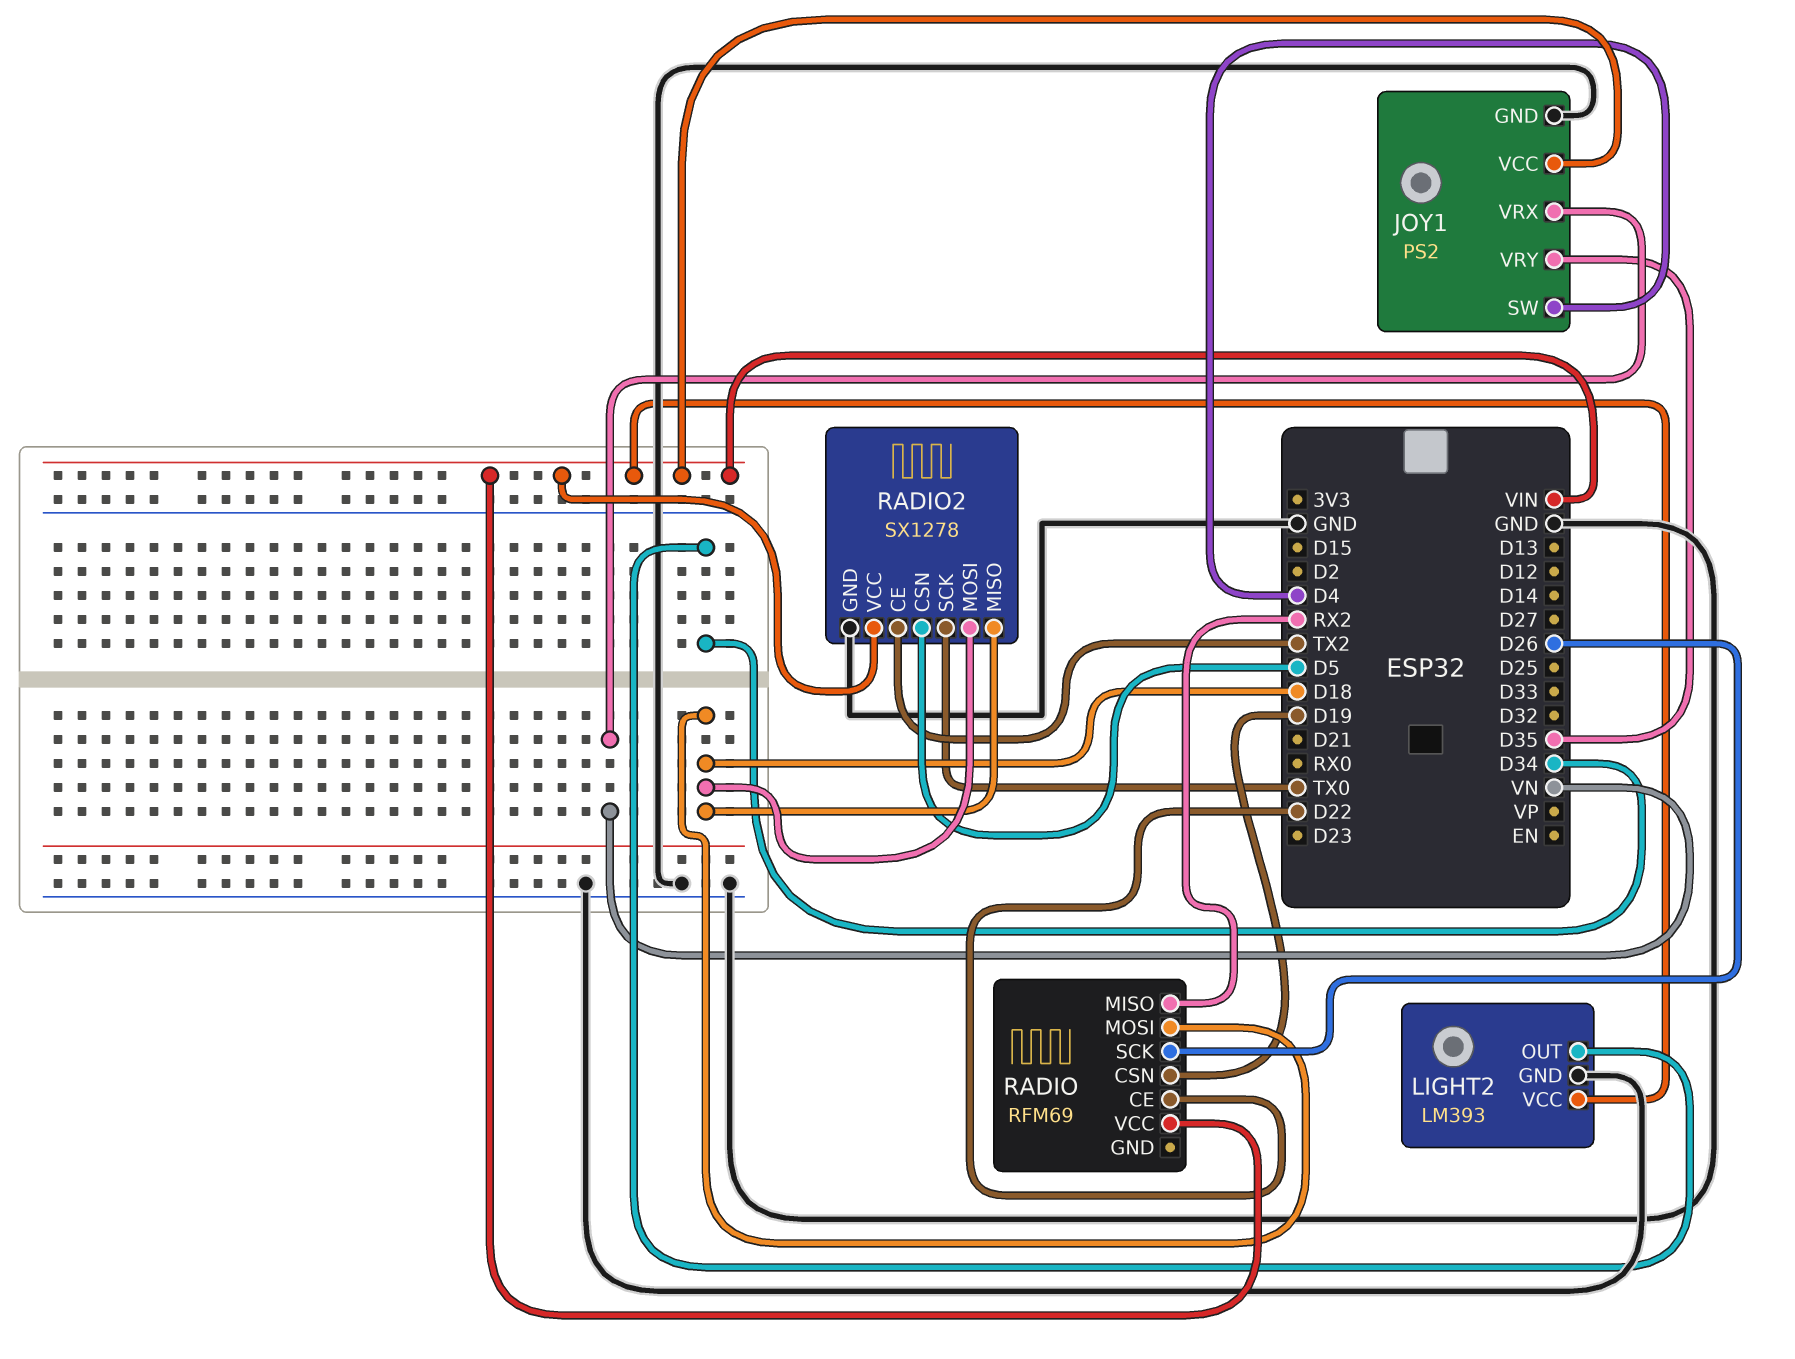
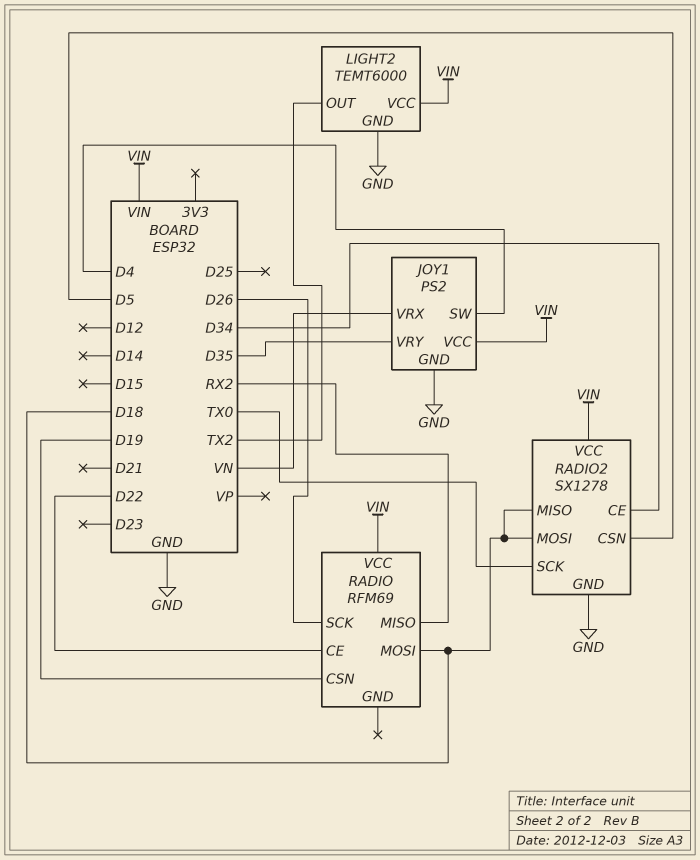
LIGHT2: LM393 -> TEMT6000
LIGHT2 pin OUT: D34 -> TX2
RADIO2 pin CE: TX2 -> D34

